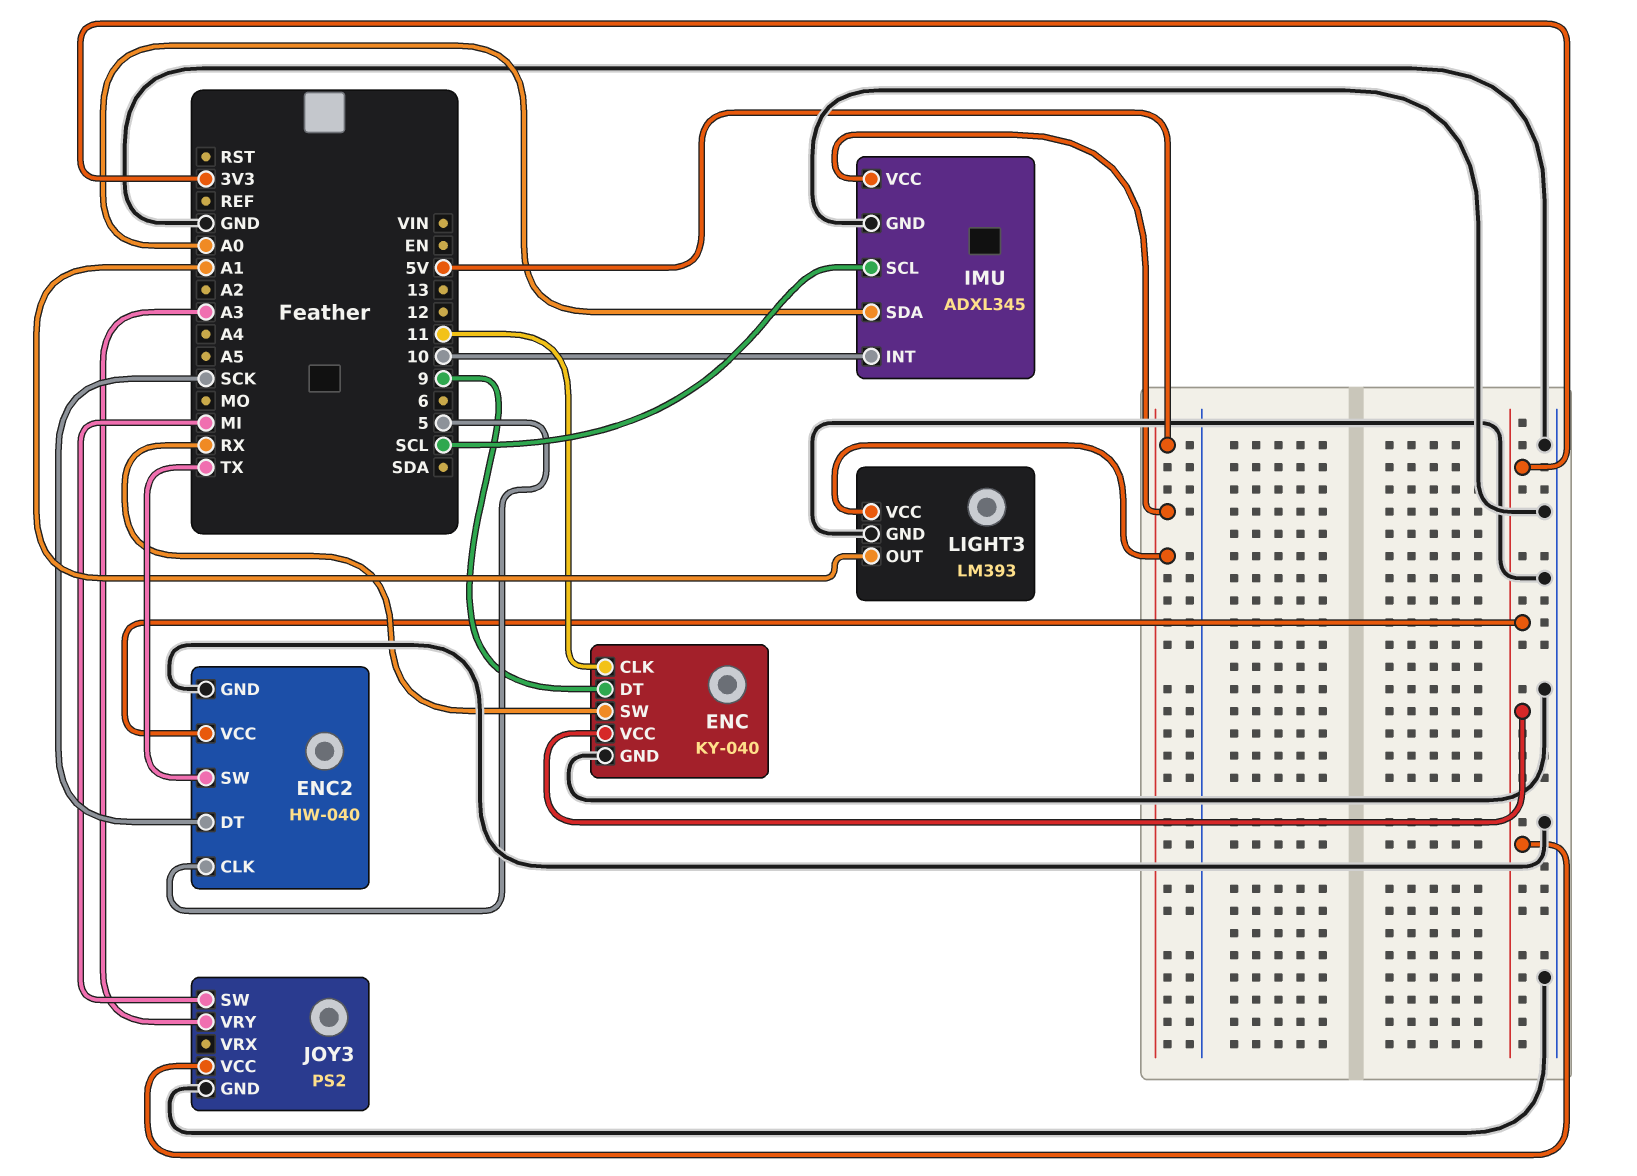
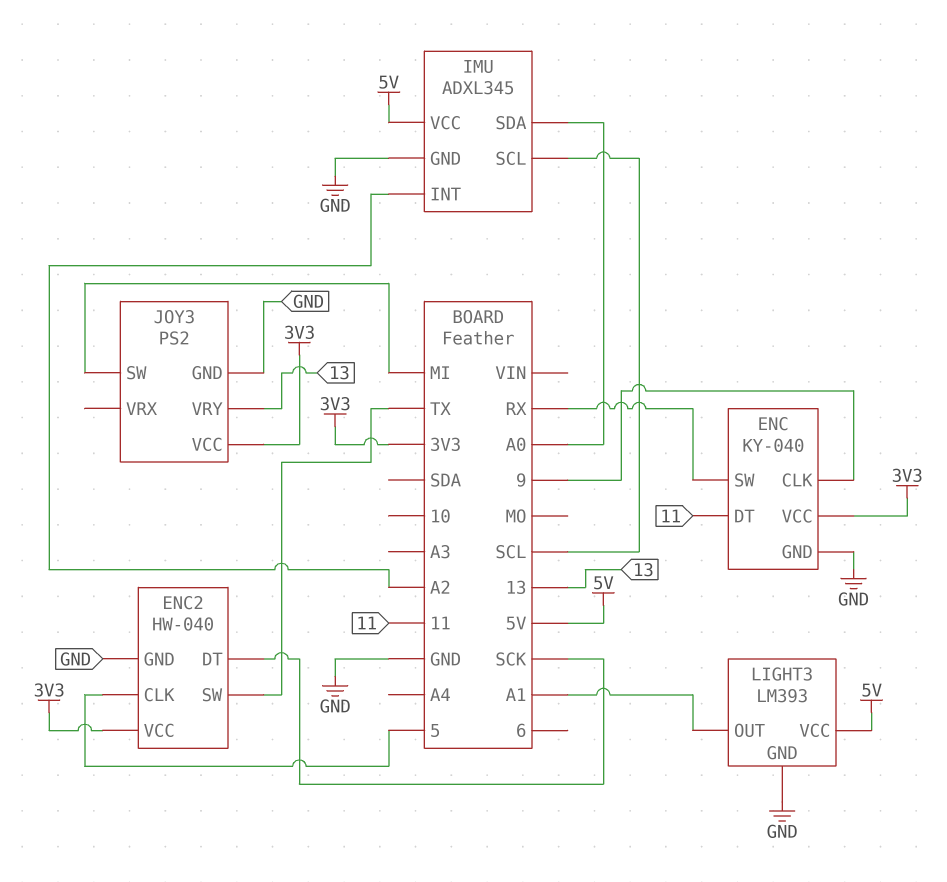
ENC pin CLK: 11 -> 9
ENC pin DT: 9 -> 11
IMU pin INT: 10 -> A2
JOY3 pin VRY: A3 -> 13

